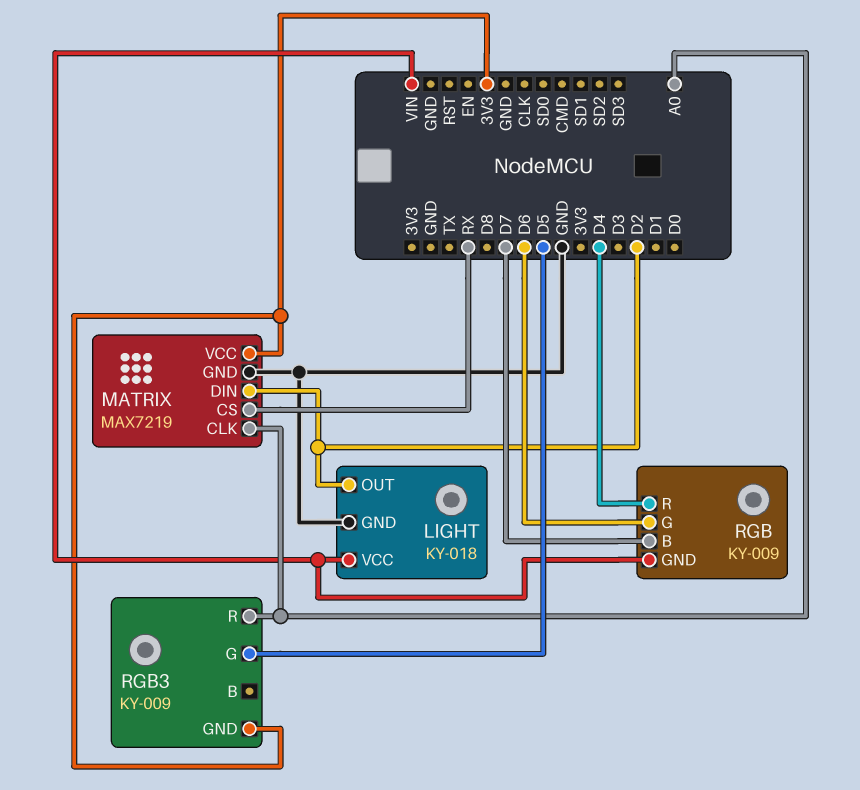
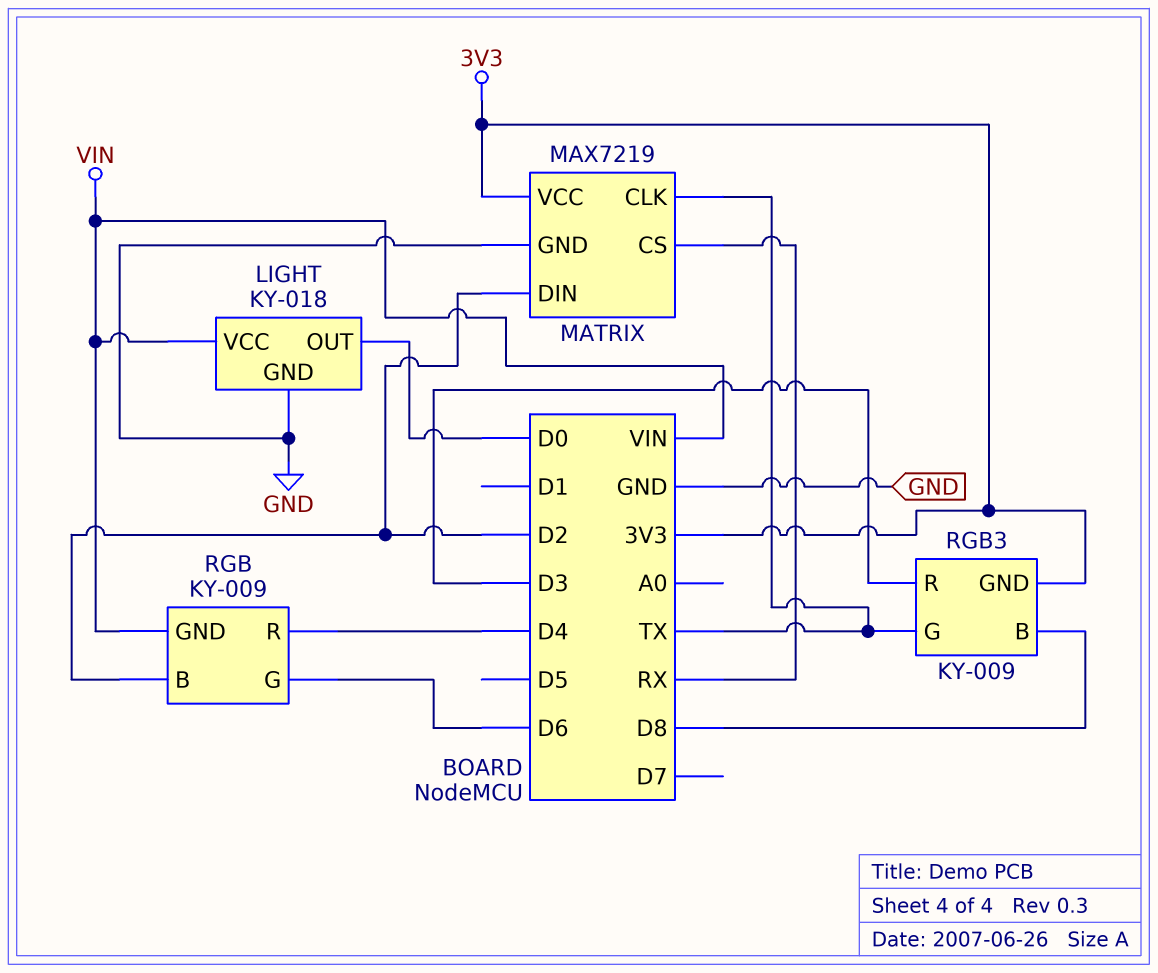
LIGHT pin OUT: D2 -> D0
MATRIX pin CLK: A0 -> TX
RGB pin B: D7 -> D2
RGB3 pin B: none -> D8
RGB3 pin G: D5 -> TX
RGB3 pin R: A0 -> D3

